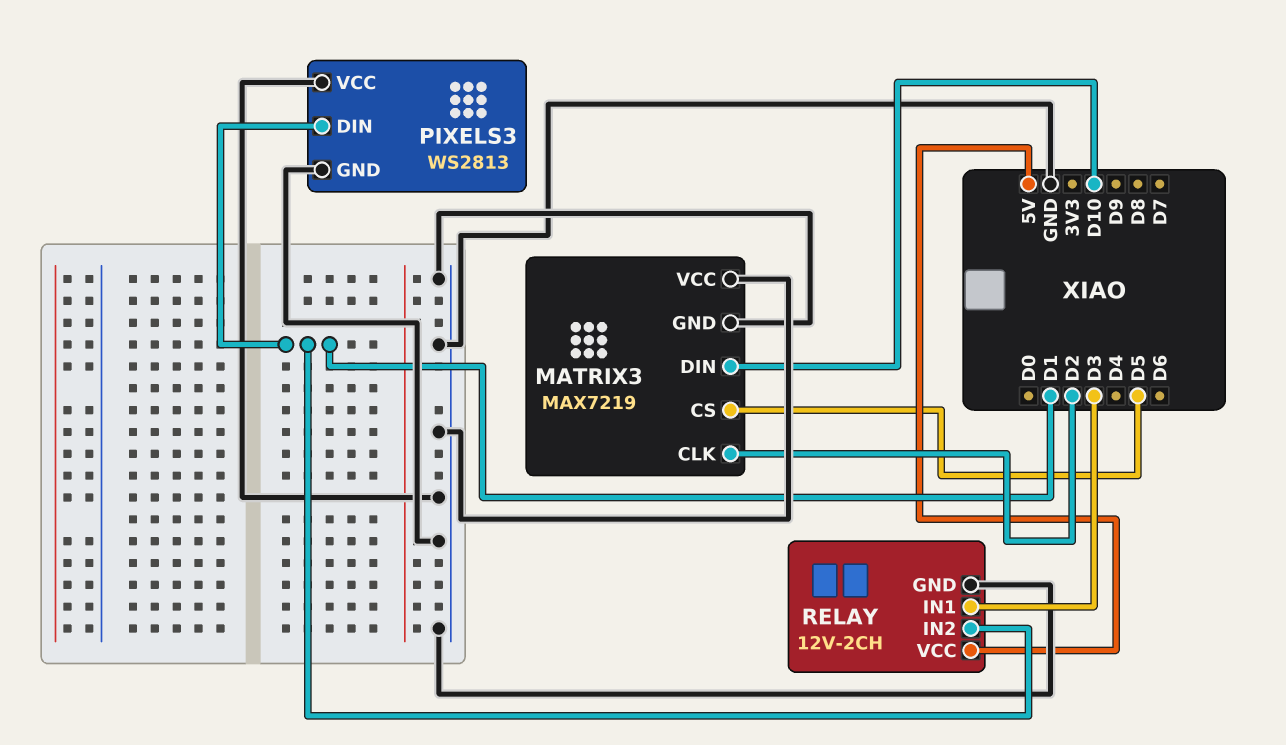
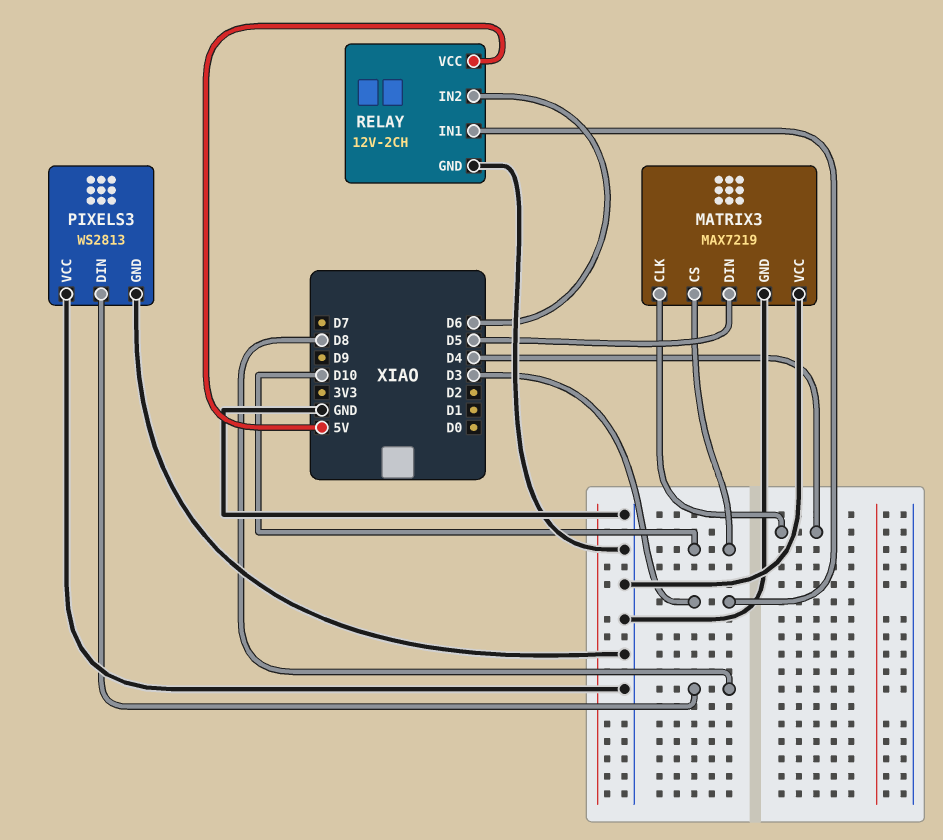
MATRIX3 pin CLK: D2 -> D4
MATRIX3 pin CS: D5 -> D10
MATRIX3 pin DIN: D10 -> D5
PIXELS3 pin DIN: D1 -> D8
RELAY pin IN2: D1 -> D6

